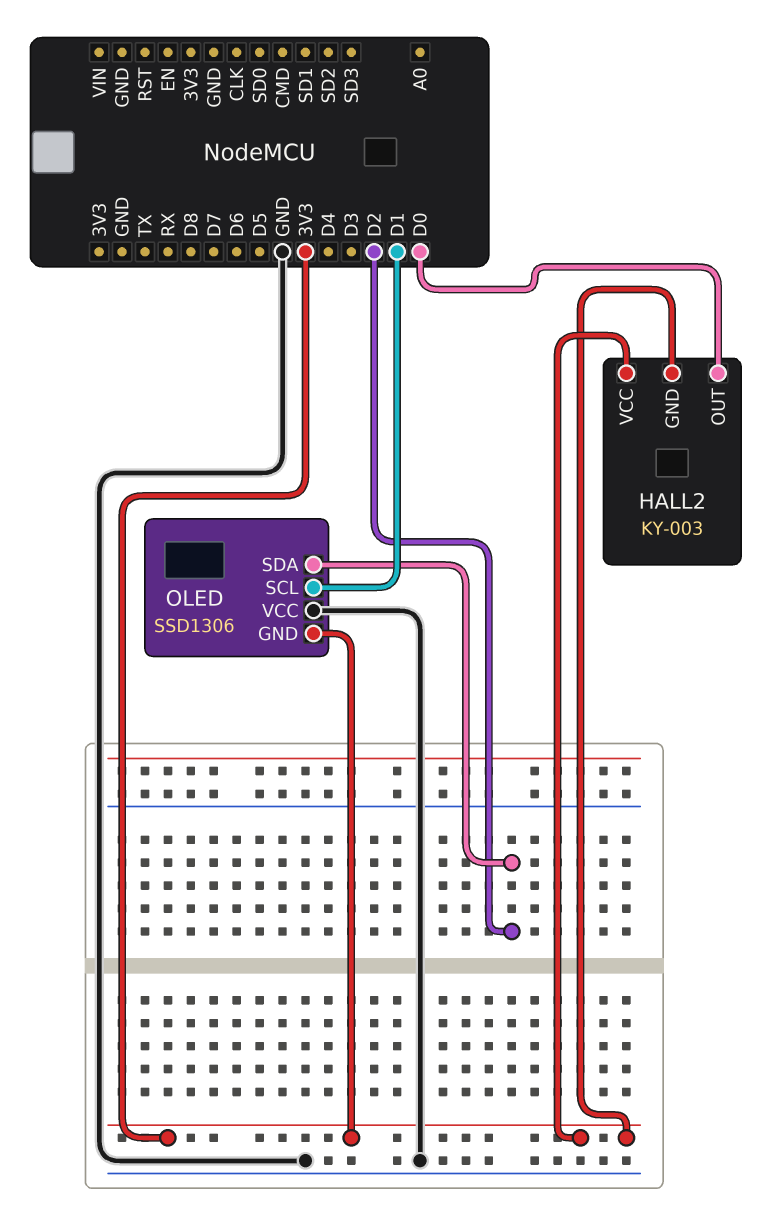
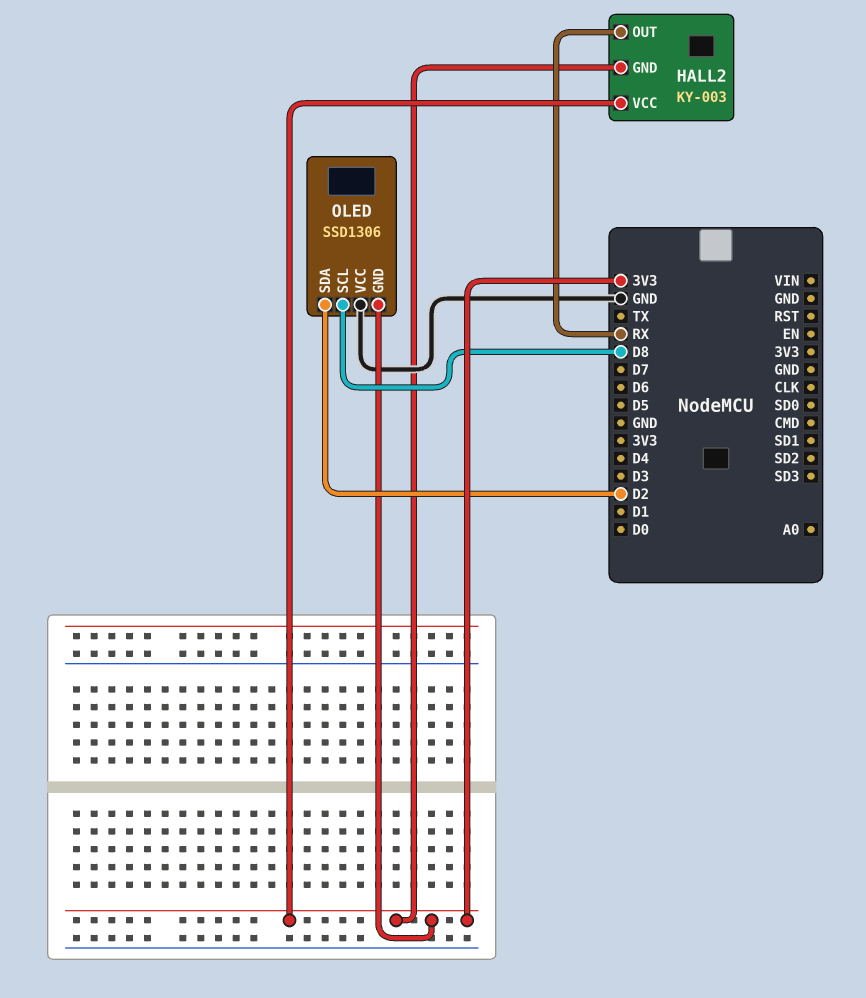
HALL2 pin OUT: D0 -> RX
OLED pin SCL: D1 -> D8

